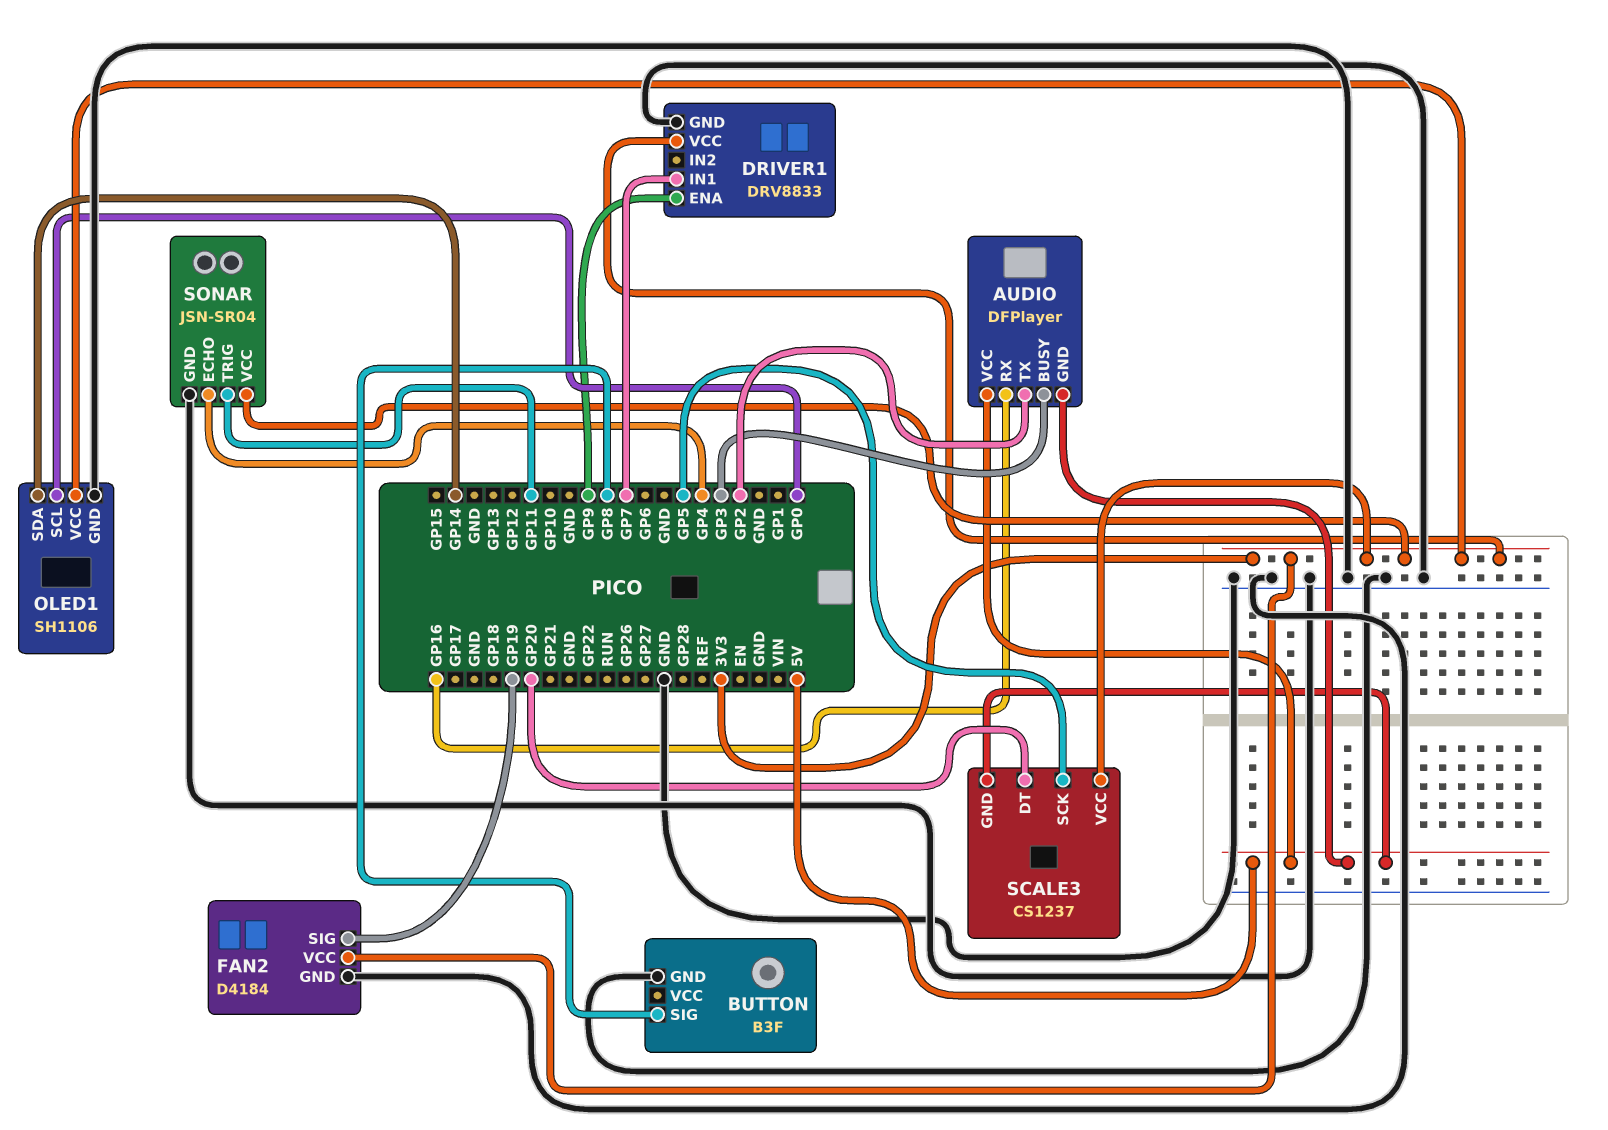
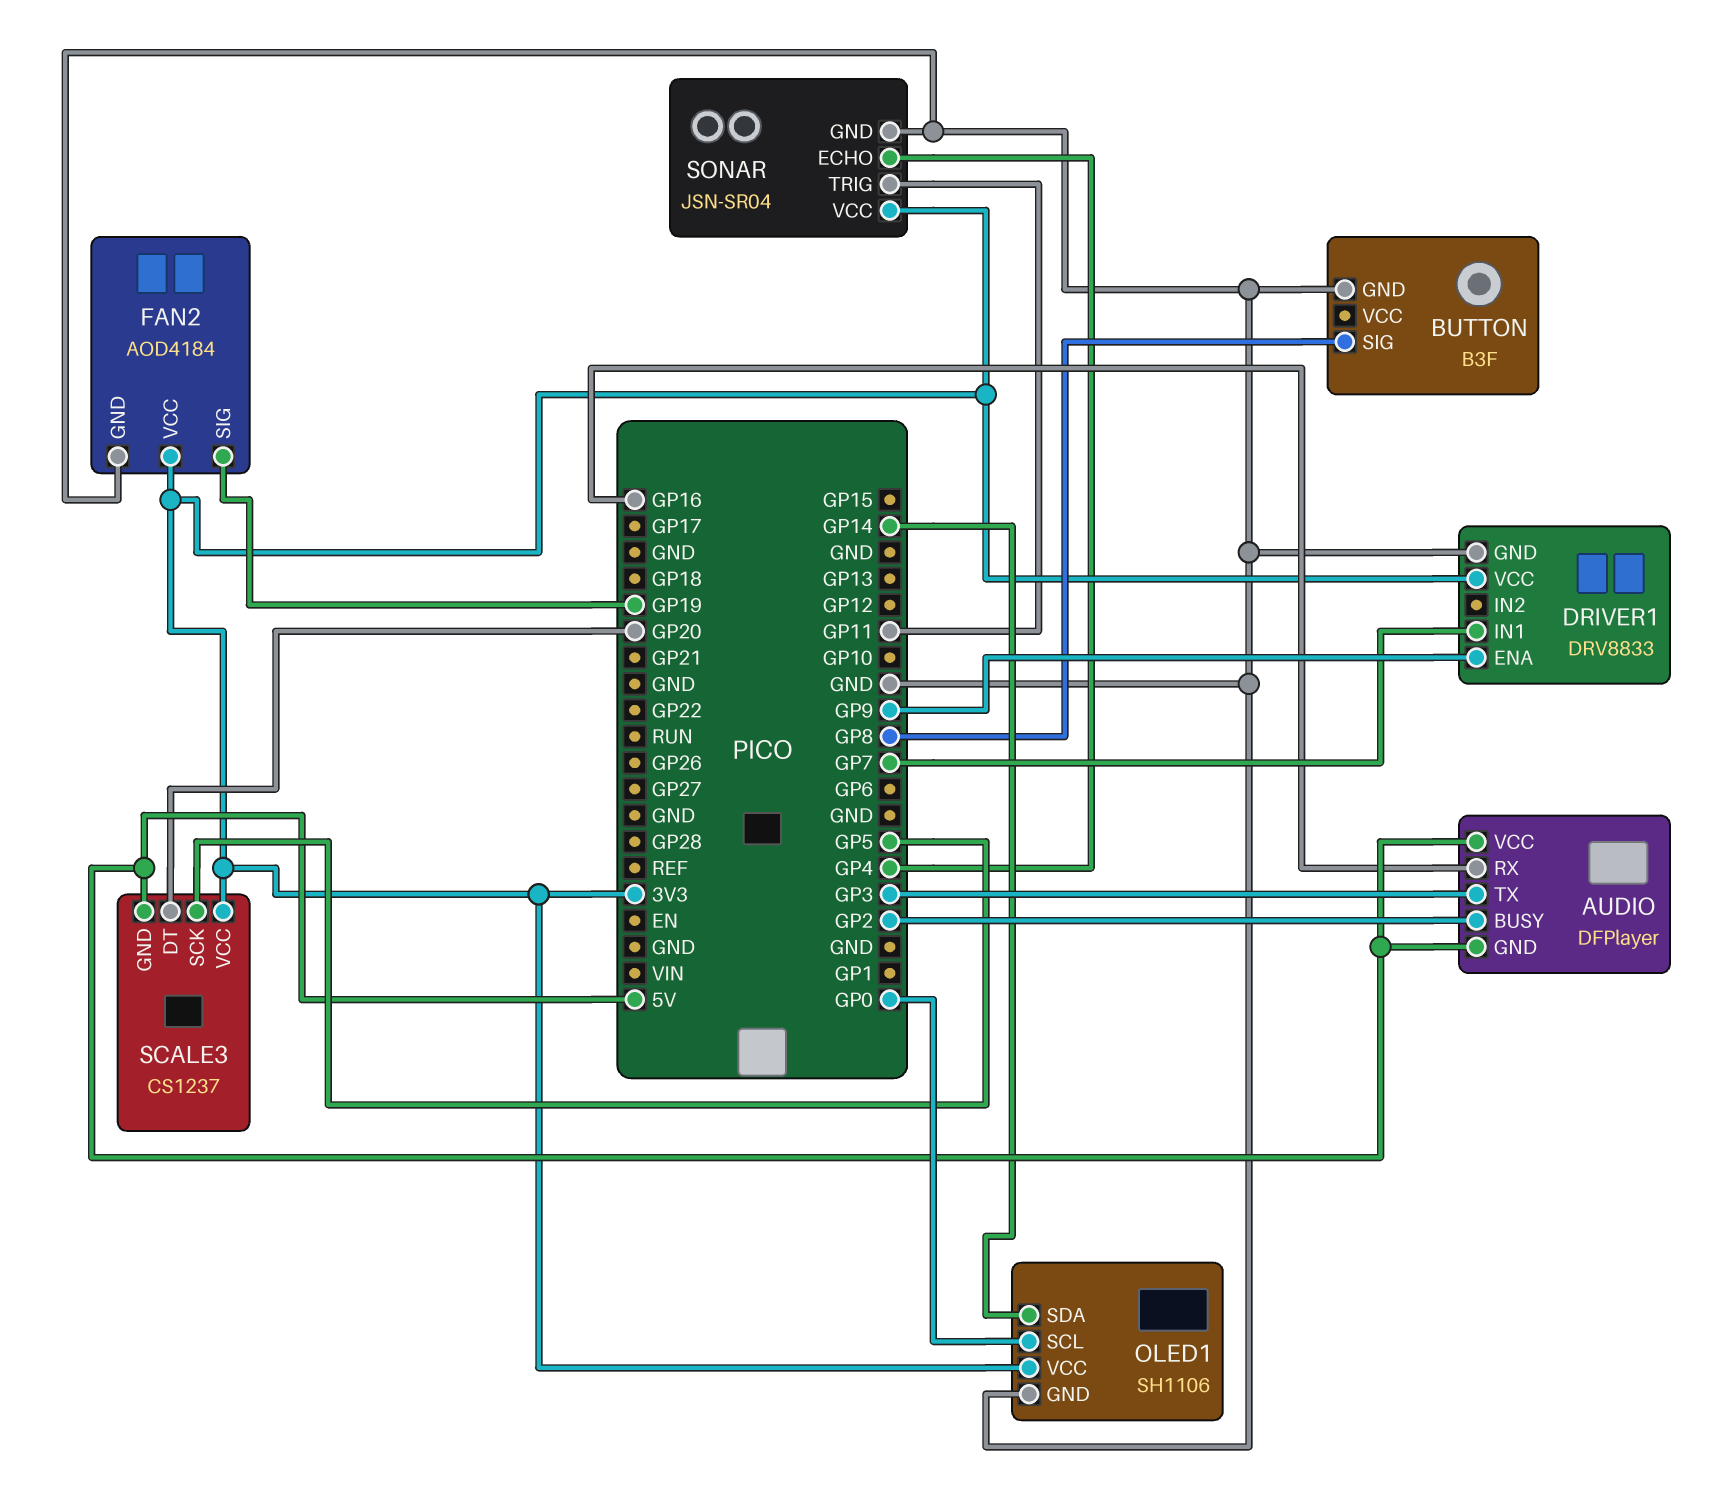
AUDIO pin BUSY: GP3 -> GP2
AUDIO pin TX: GP2 -> GP3
FAN2: D4184 -> AOD4184

